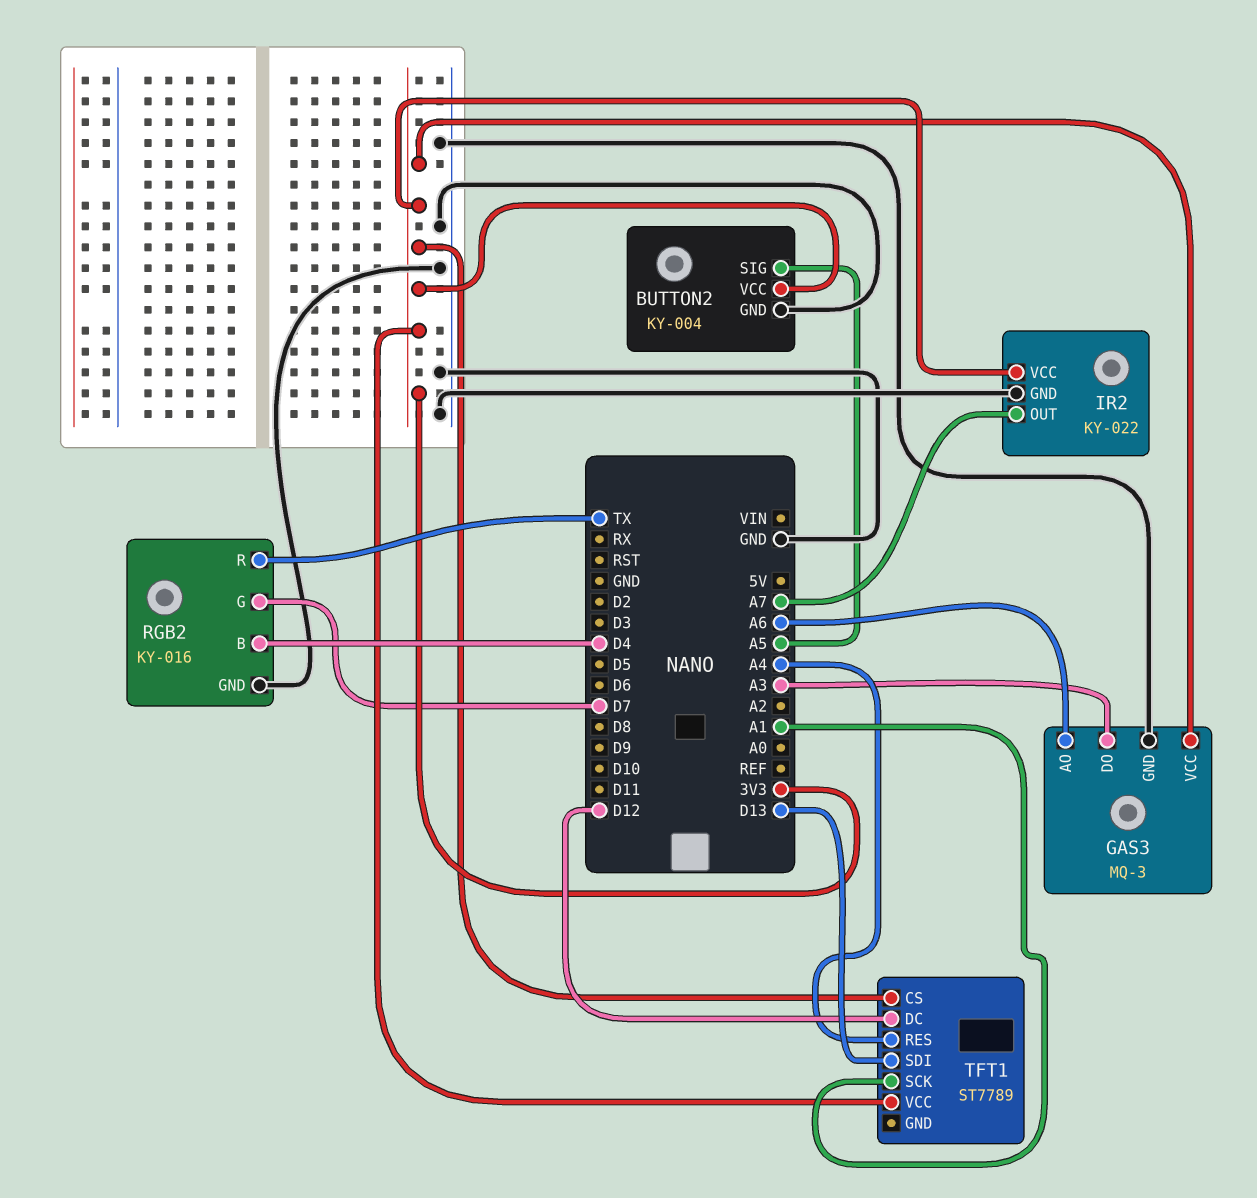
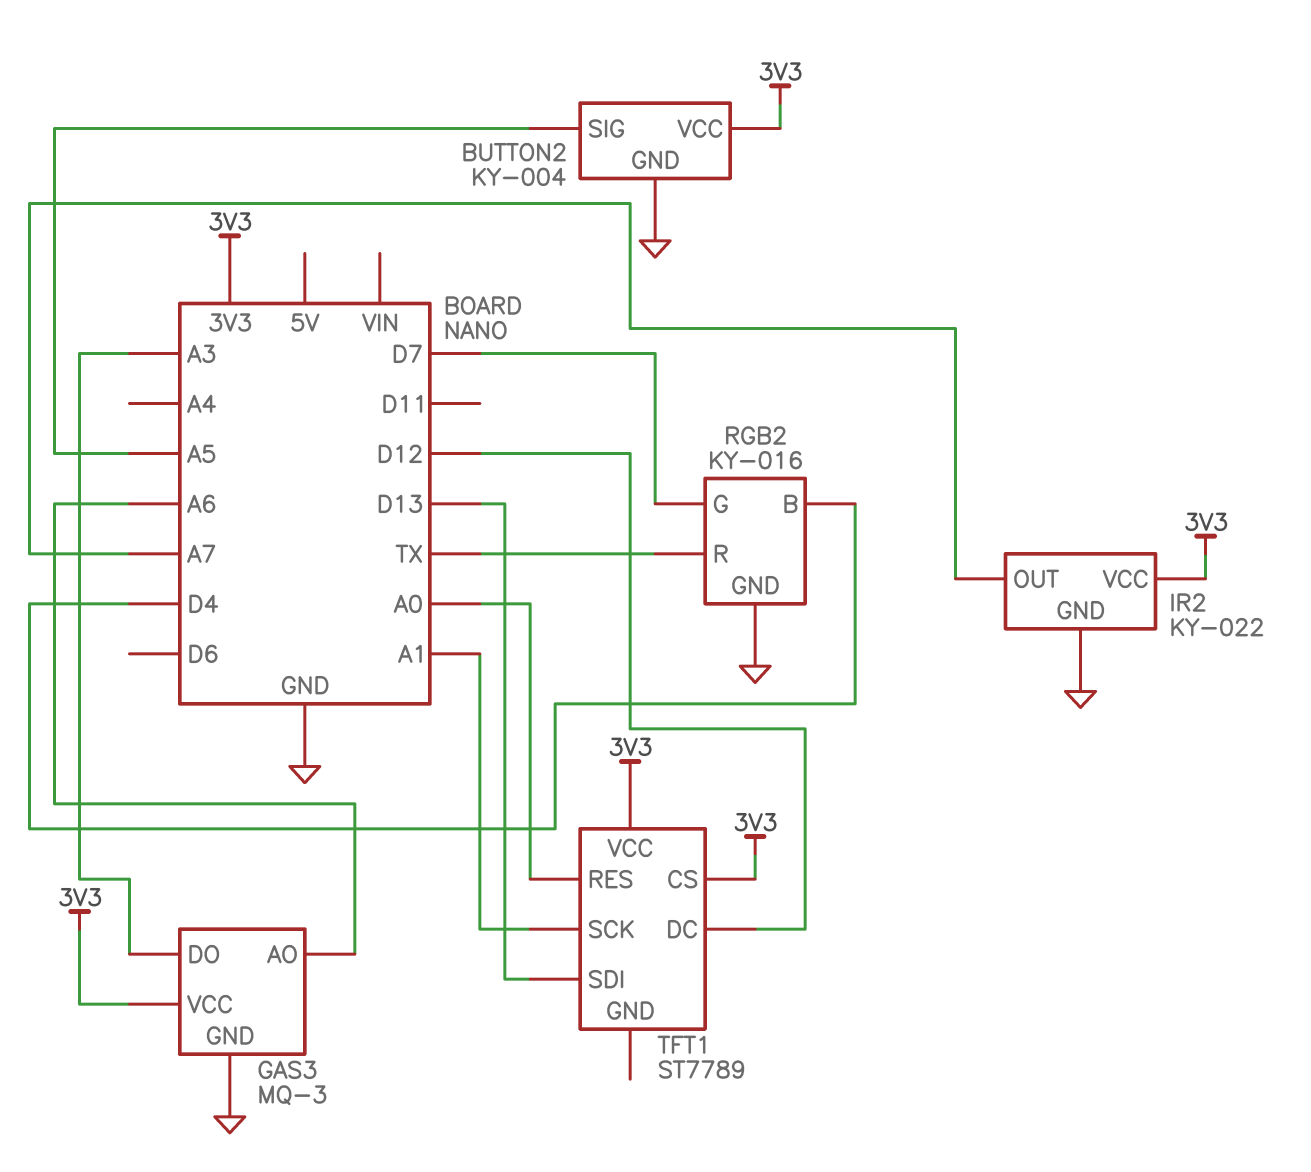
TFT1 pin RES: A4 -> A0

